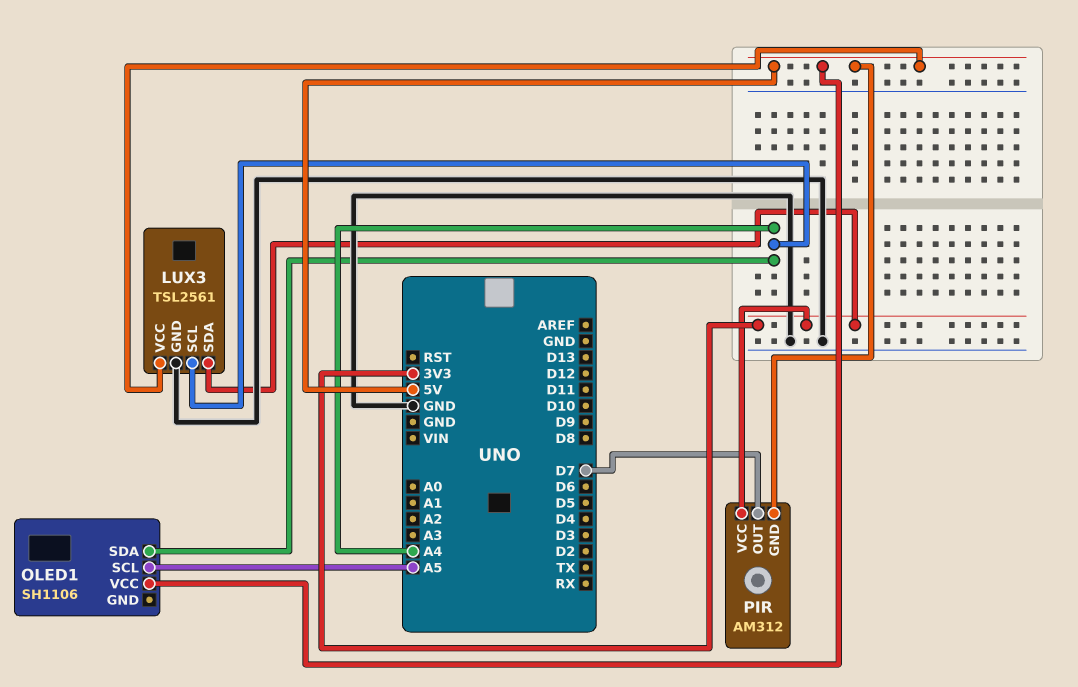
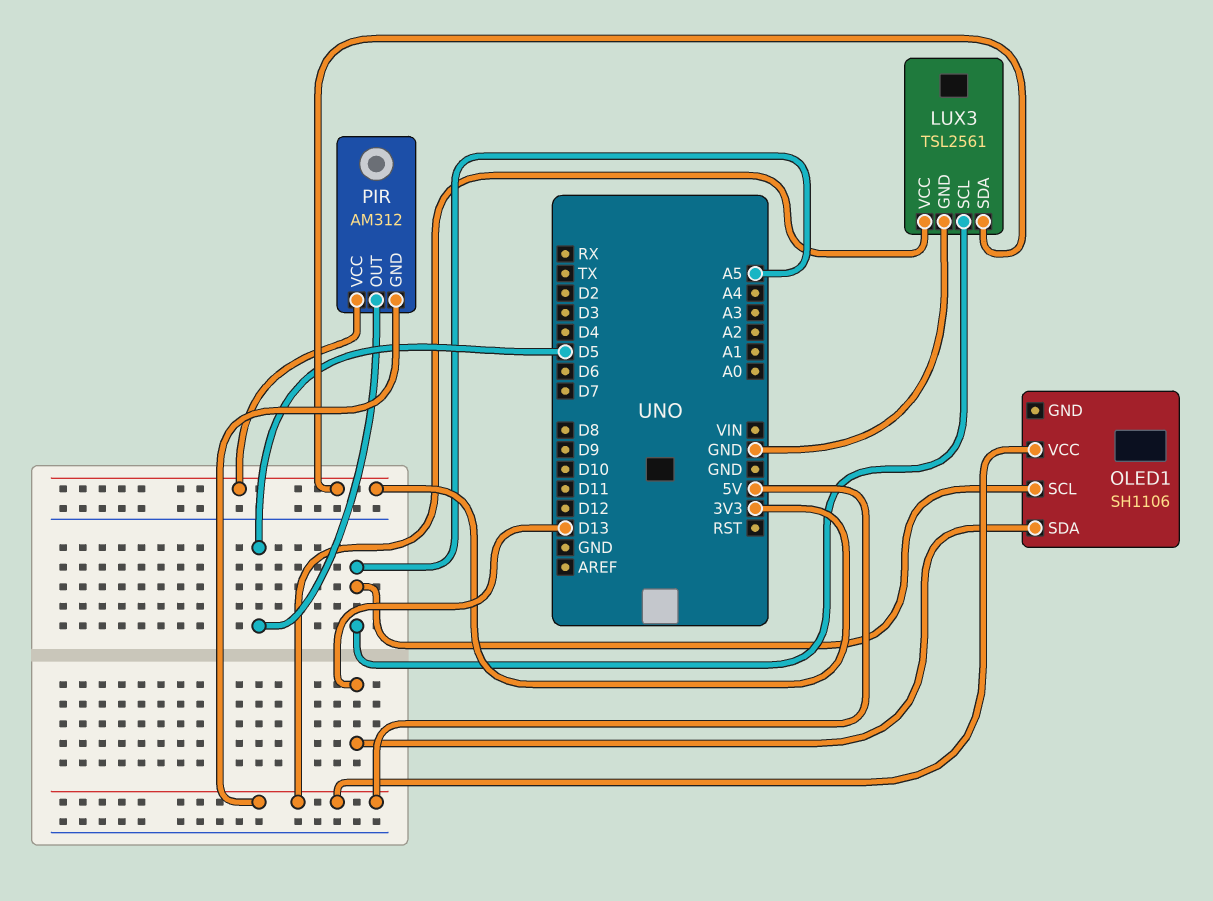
LUX3 pin SCL: A4 -> A5
OLED1 pin SDA: A4 -> D13
PIR pin OUT: D7 -> D5

